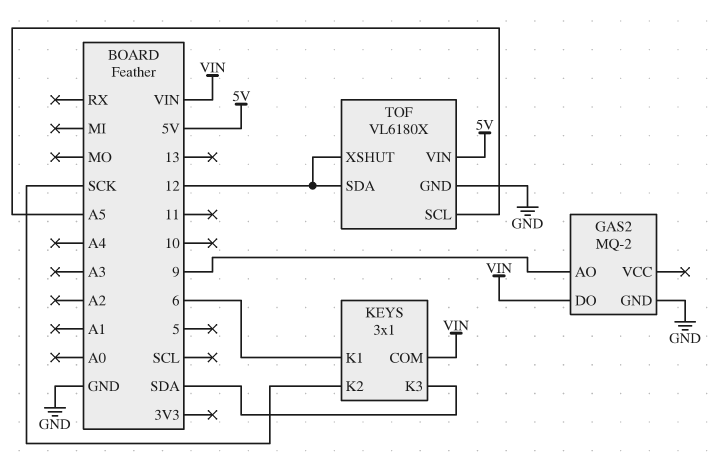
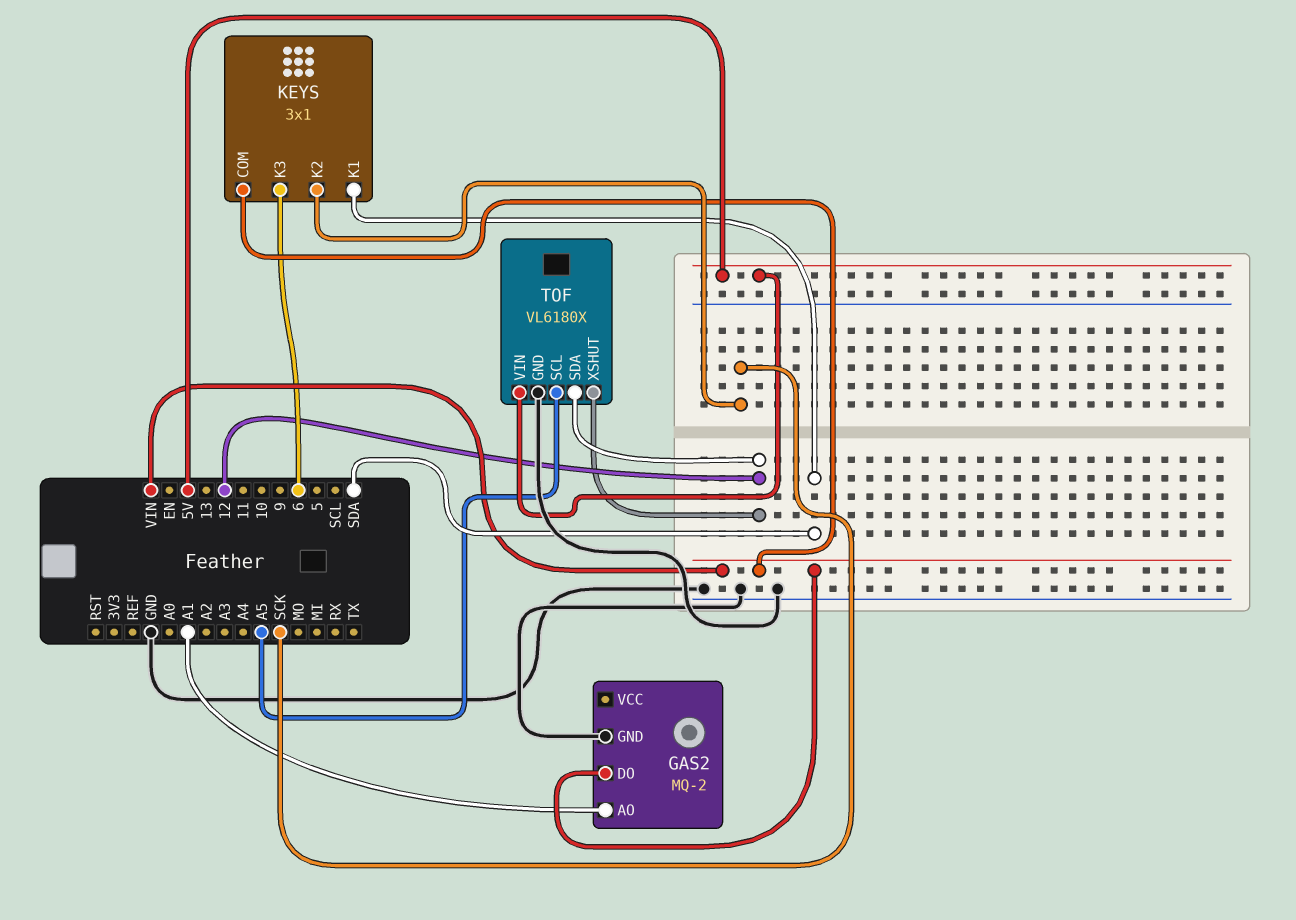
GAS2 pin AO: 9 -> A1
KEYS pin K1: 6 -> SDA
KEYS pin K3: SDA -> 6

